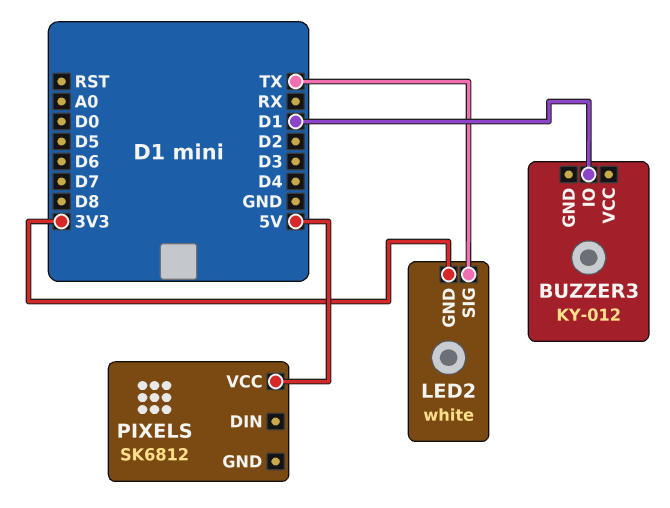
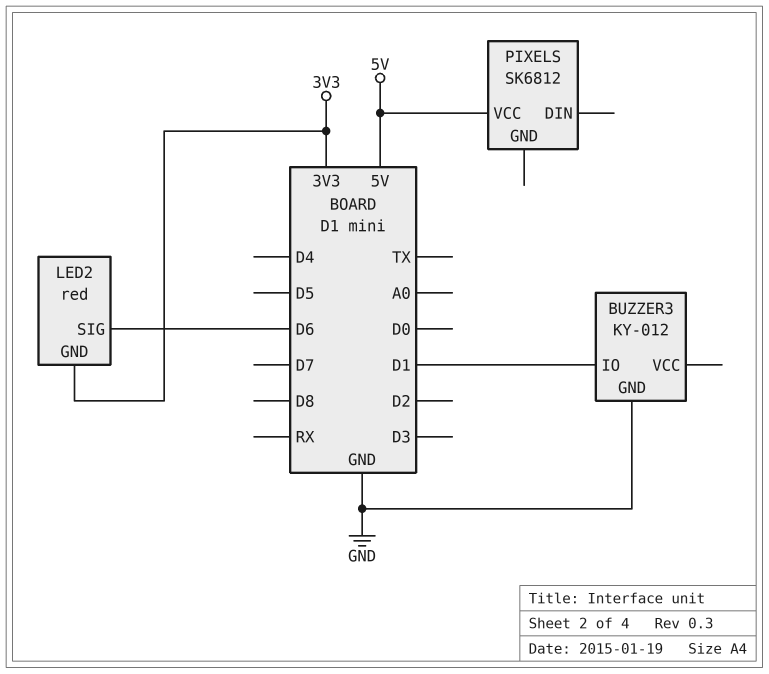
BUZZER3 pin GND: none -> GND
LED2: white -> red
LED2 pin SIG: TX -> D6

